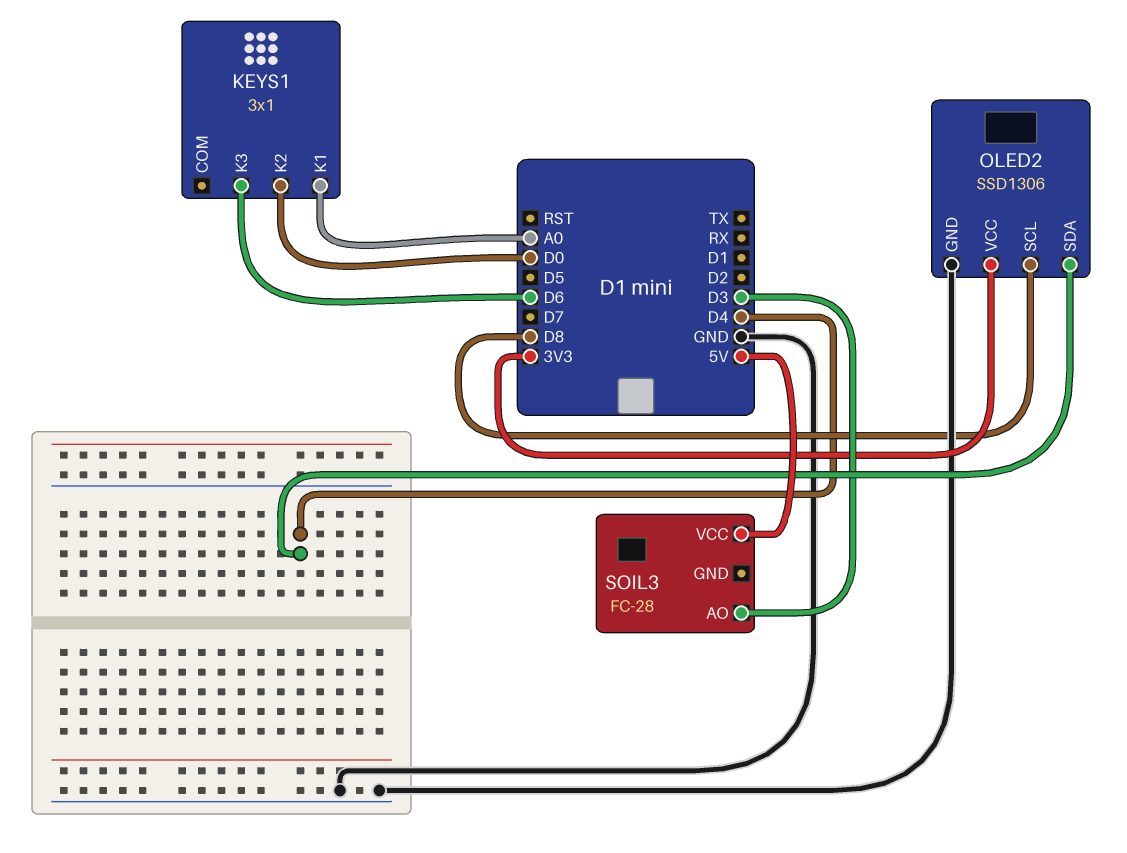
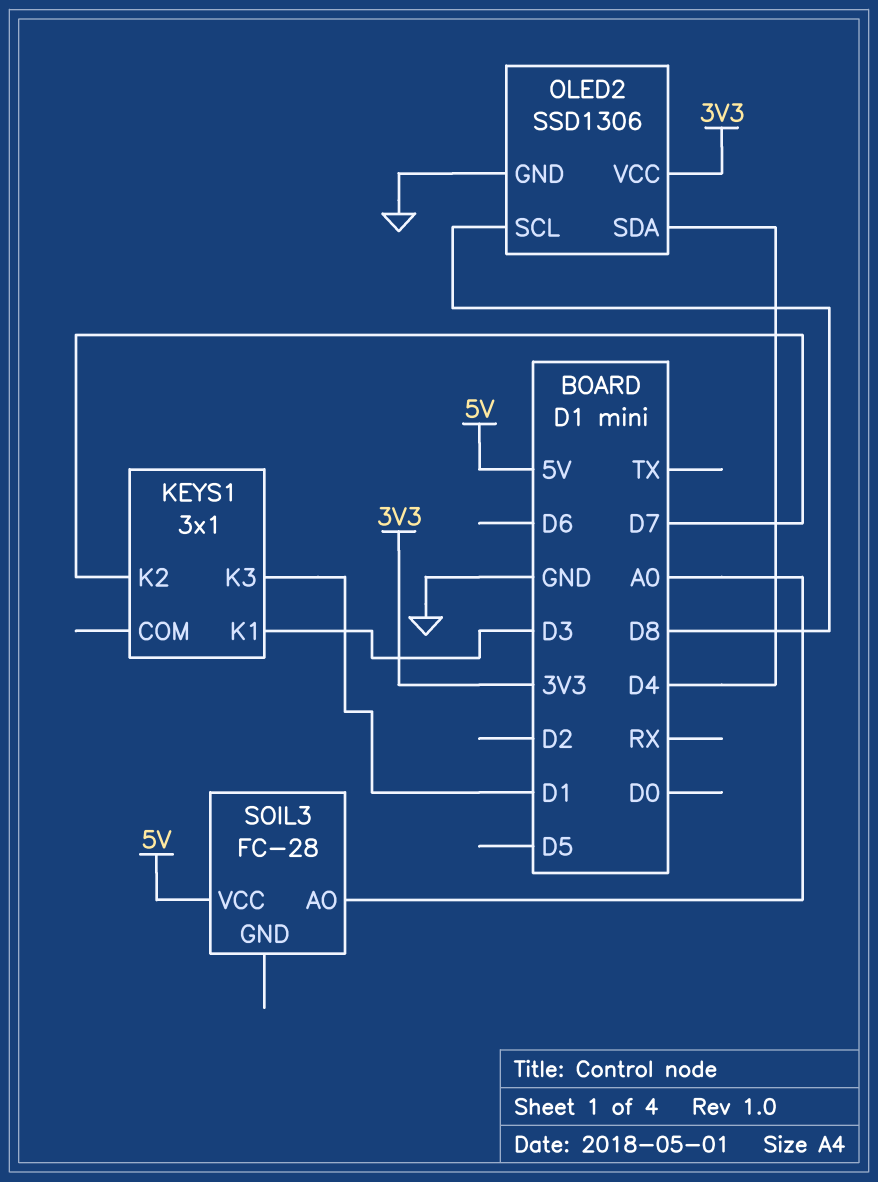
KEYS1 pin K1: A0 -> D3
KEYS1 pin K2: D0 -> D7
KEYS1 pin K3: D6 -> D1
SOIL3 pin AO: D3 -> A0

